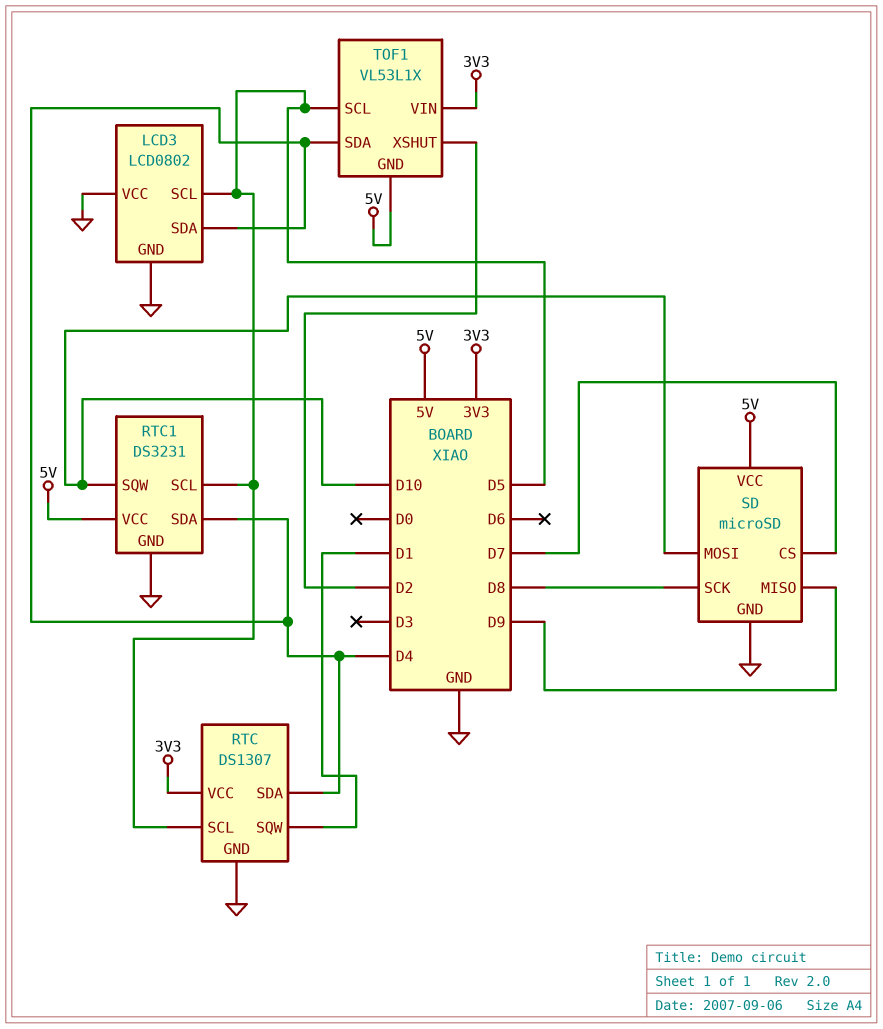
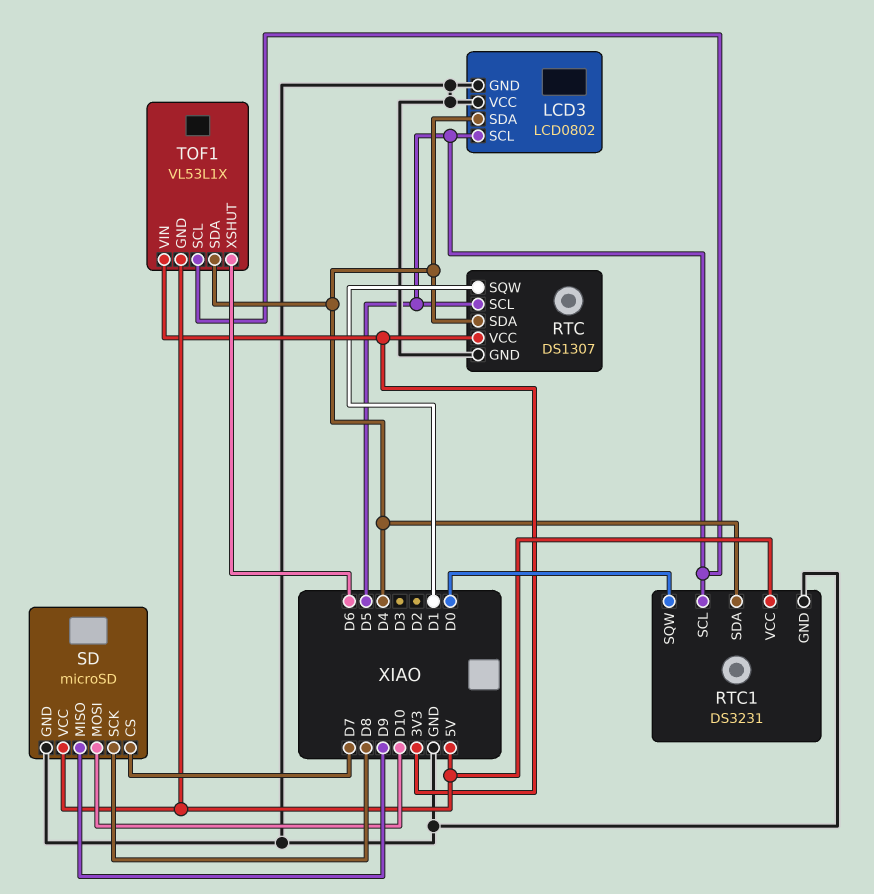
RTC1 pin SQW: D10 -> D0
TOF1 pin XSHUT: D2 -> D6

